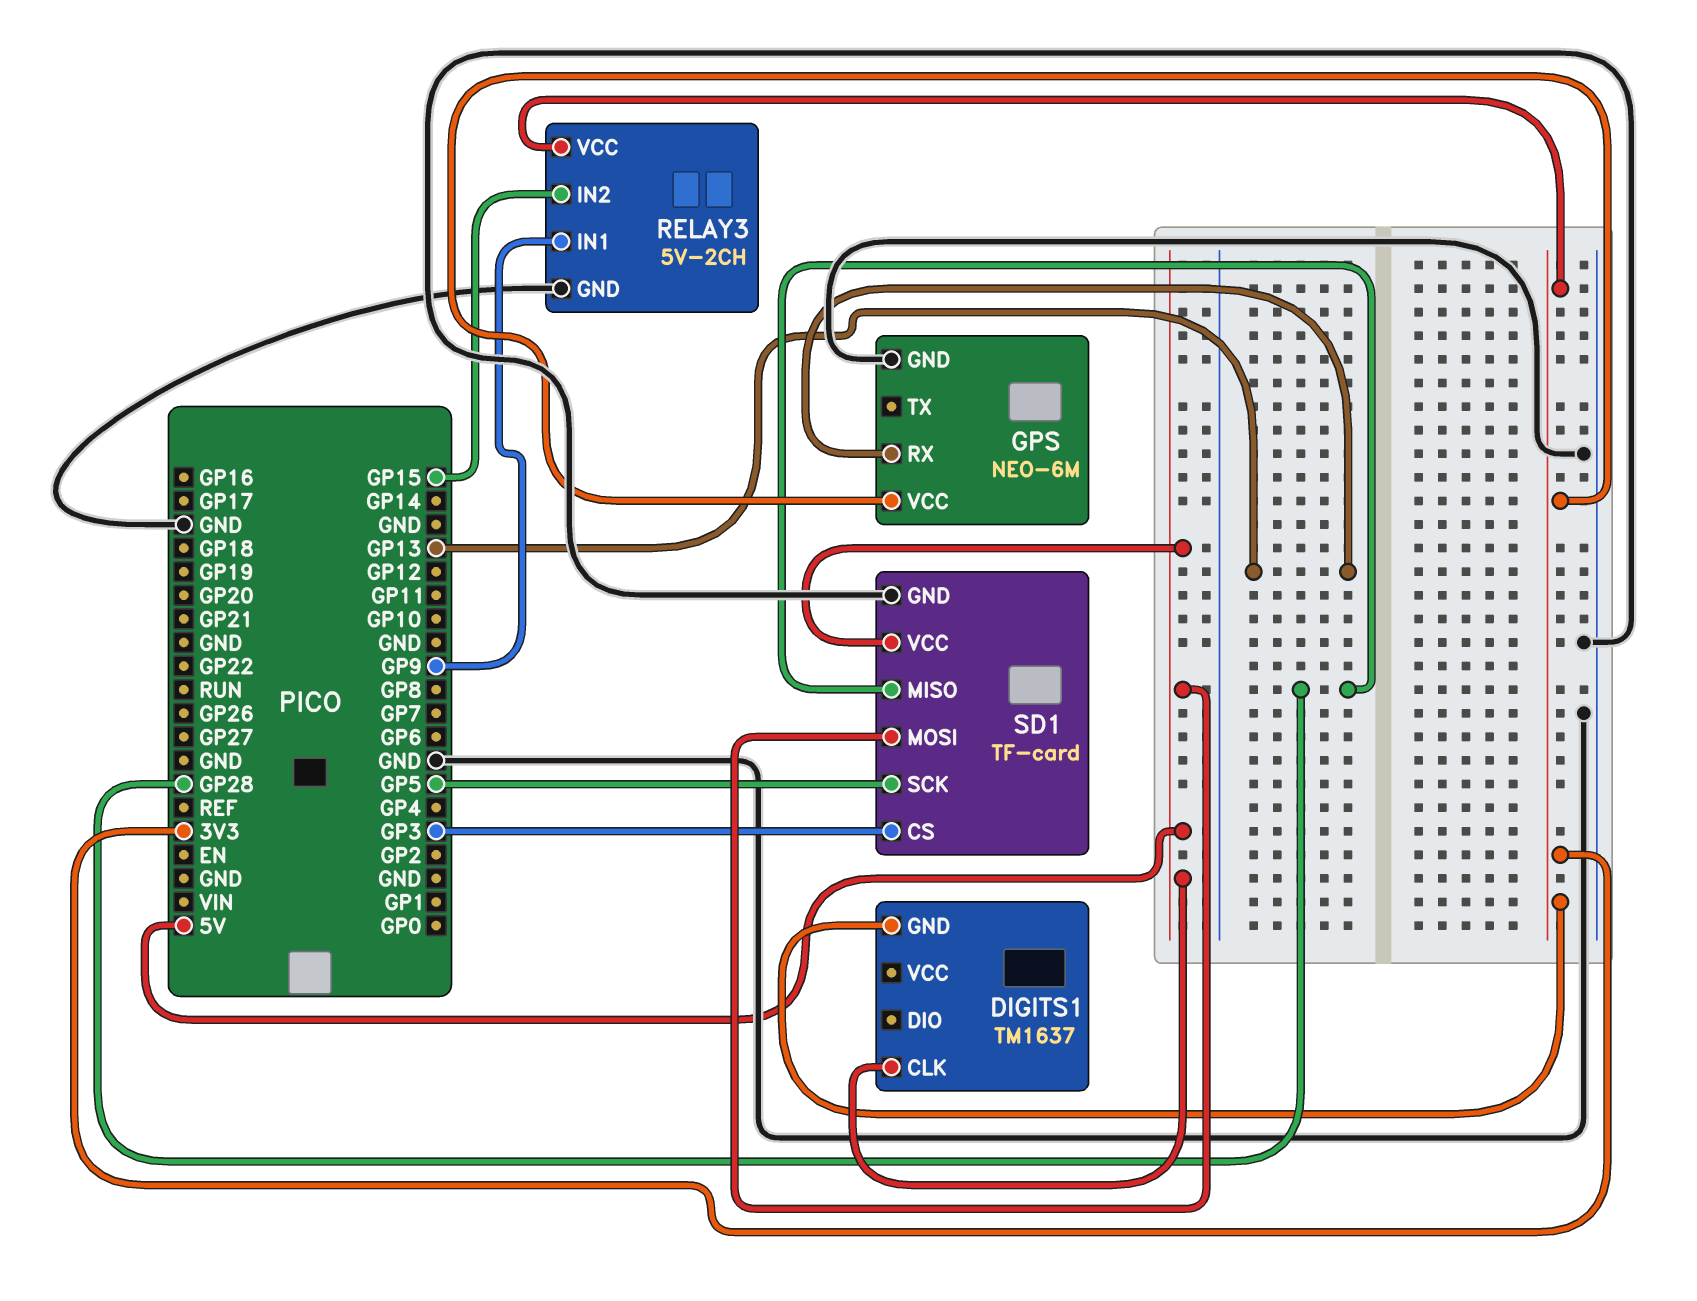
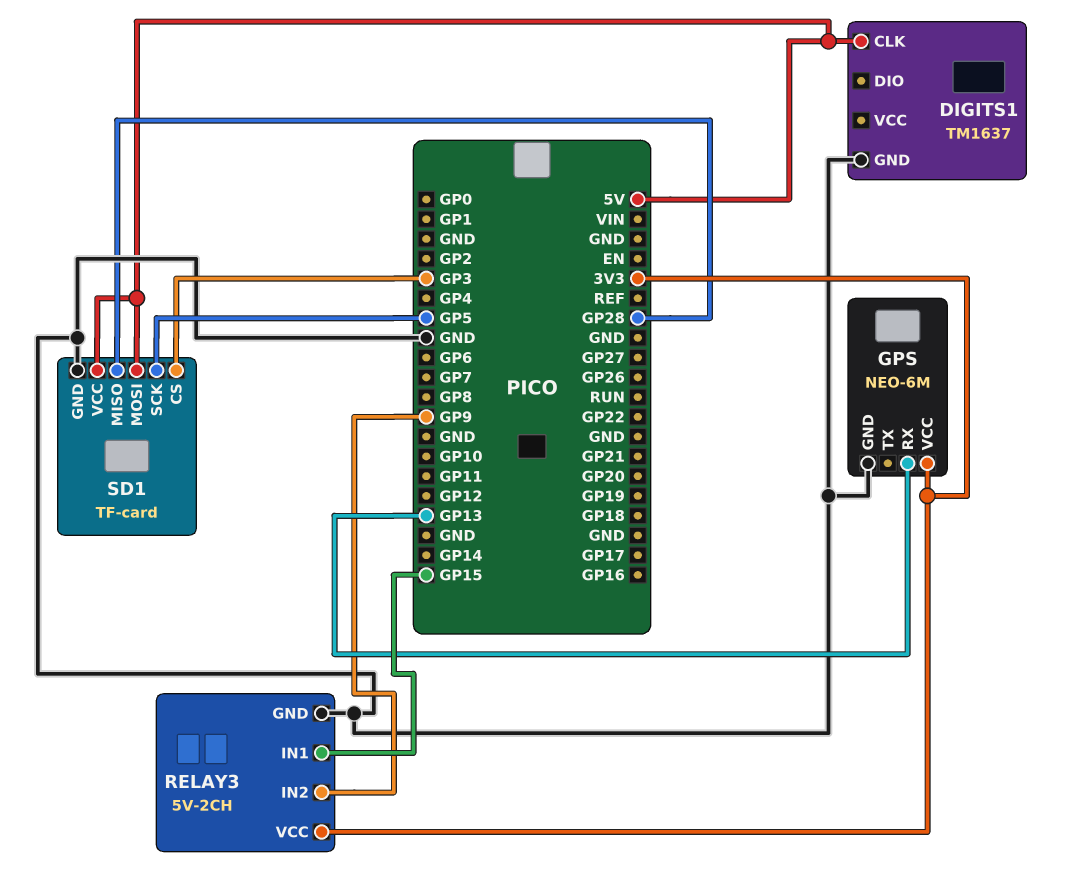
DIGITS1 pin GND: 3V3 -> GND
RELAY3 pin IN1: GP9 -> GP15
RELAY3 pin IN2: GP15 -> GP9

